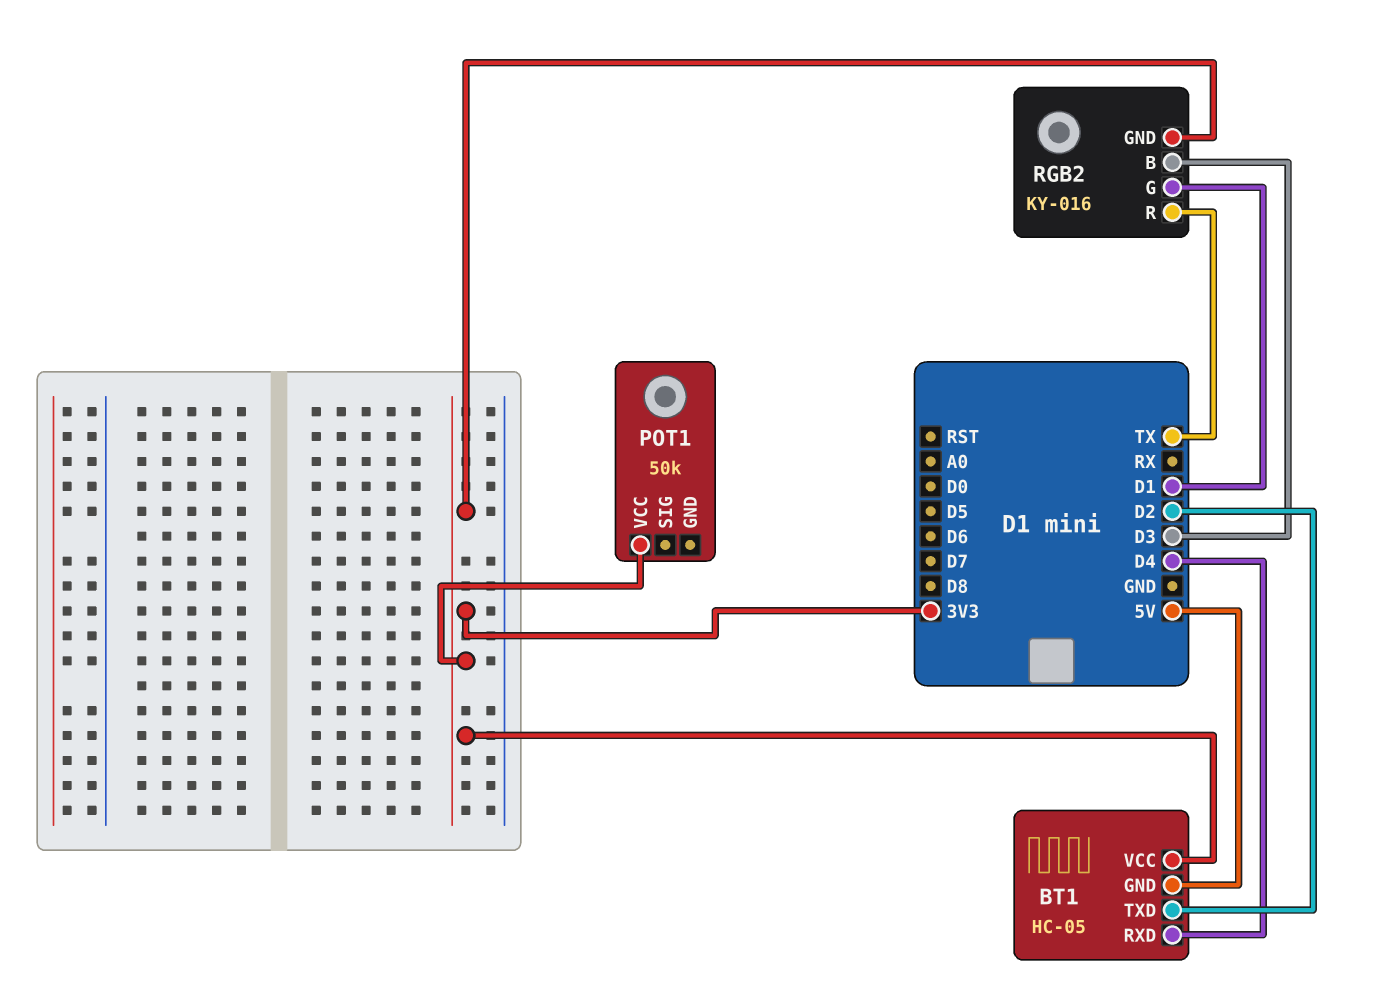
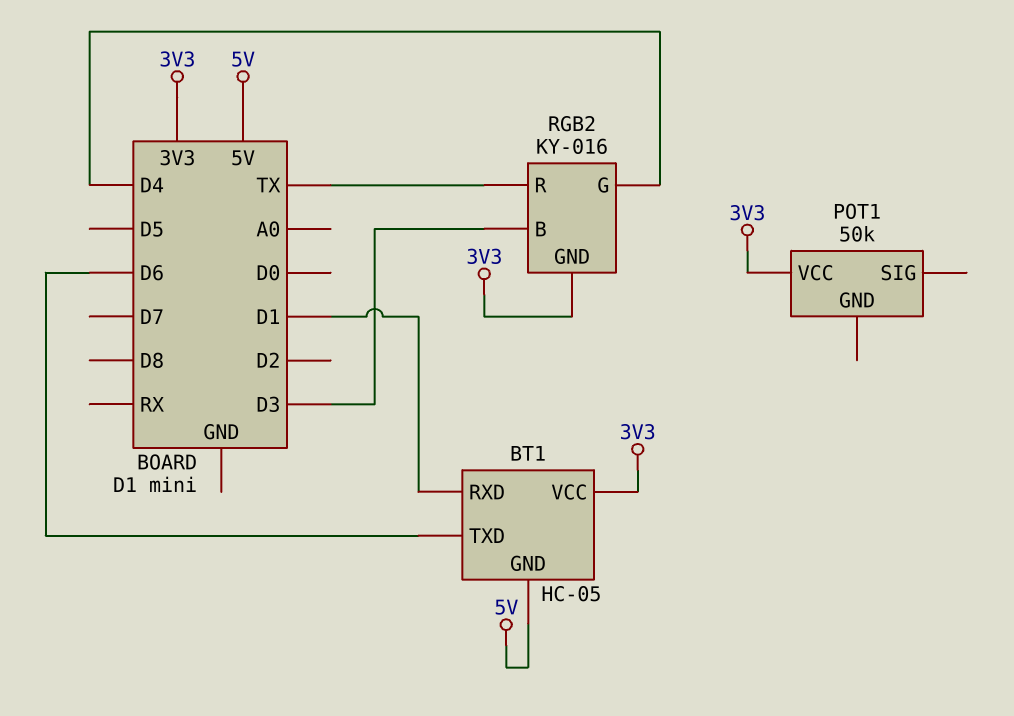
BT1 pin RXD: D4 -> D1
BT1 pin TXD: D2 -> D6
RGB2 pin G: D1 -> D4

